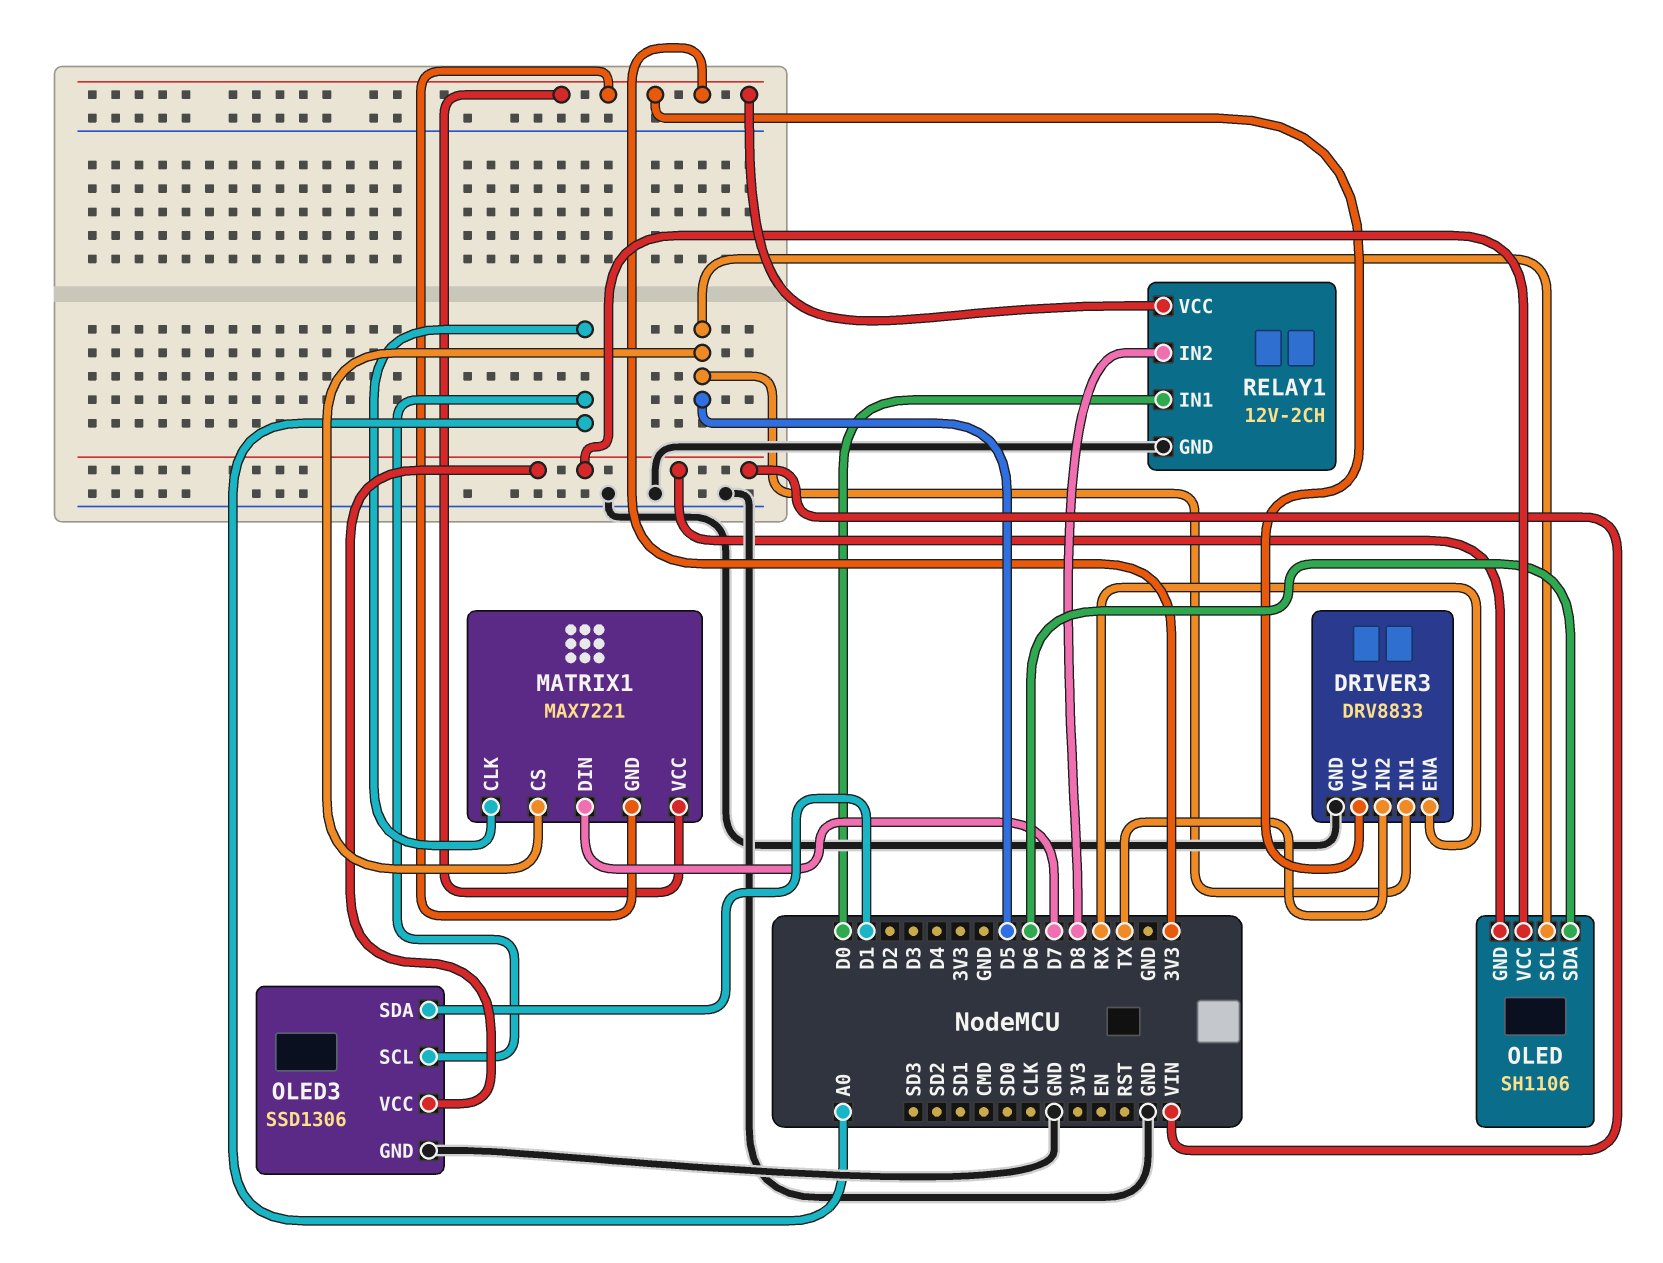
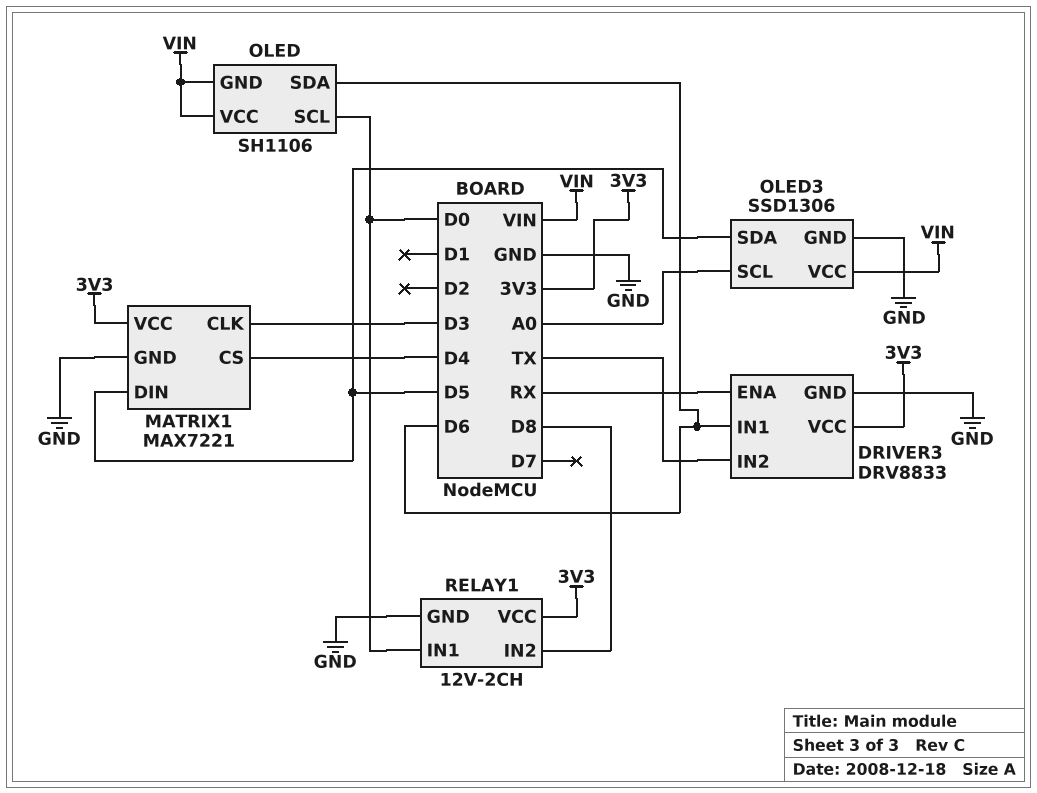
DRIVER3 pin IN1: D5 -> D6
MATRIX1 pin CLK: A0 -> D3
MATRIX1 pin CS: D5 -> D4
MATRIX1 pin DIN: D7 -> D5
MATRIX1 pin GND: 3V3 -> GND
OLED pin SCL: D5 -> D0
OLED3 pin SDA: D1 -> D5

